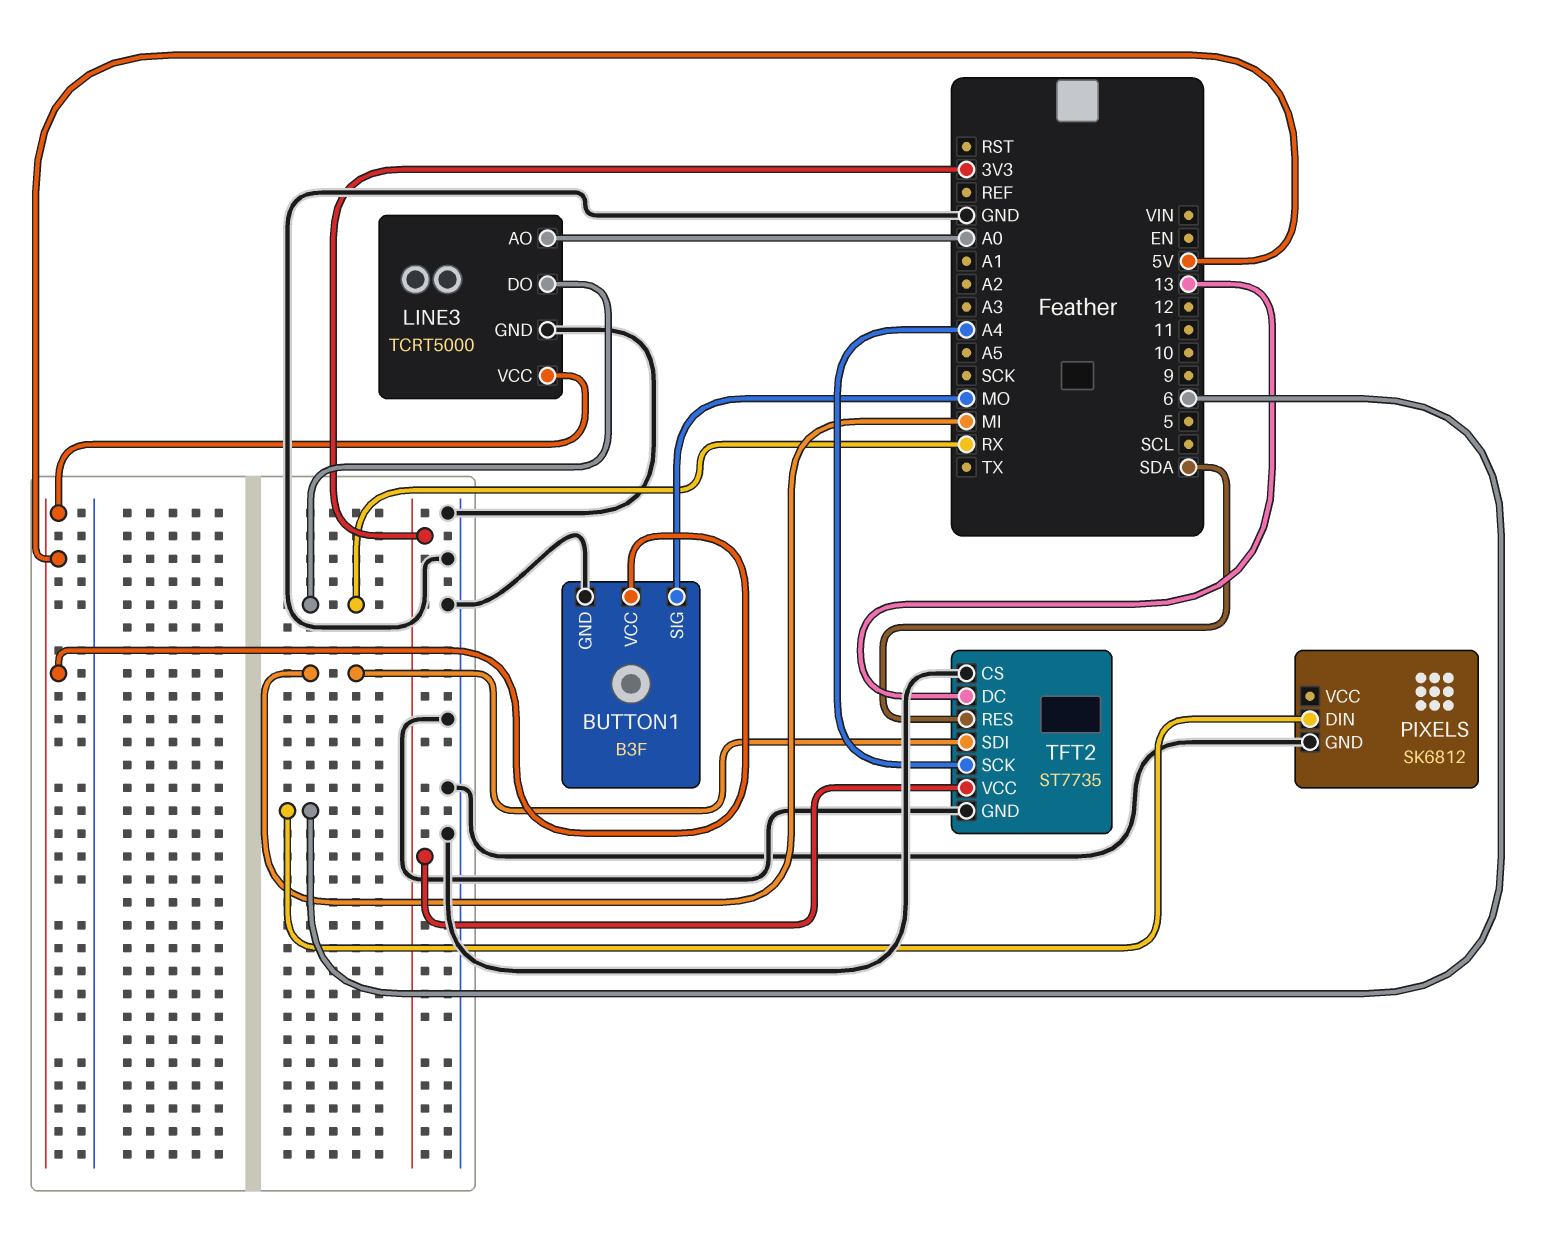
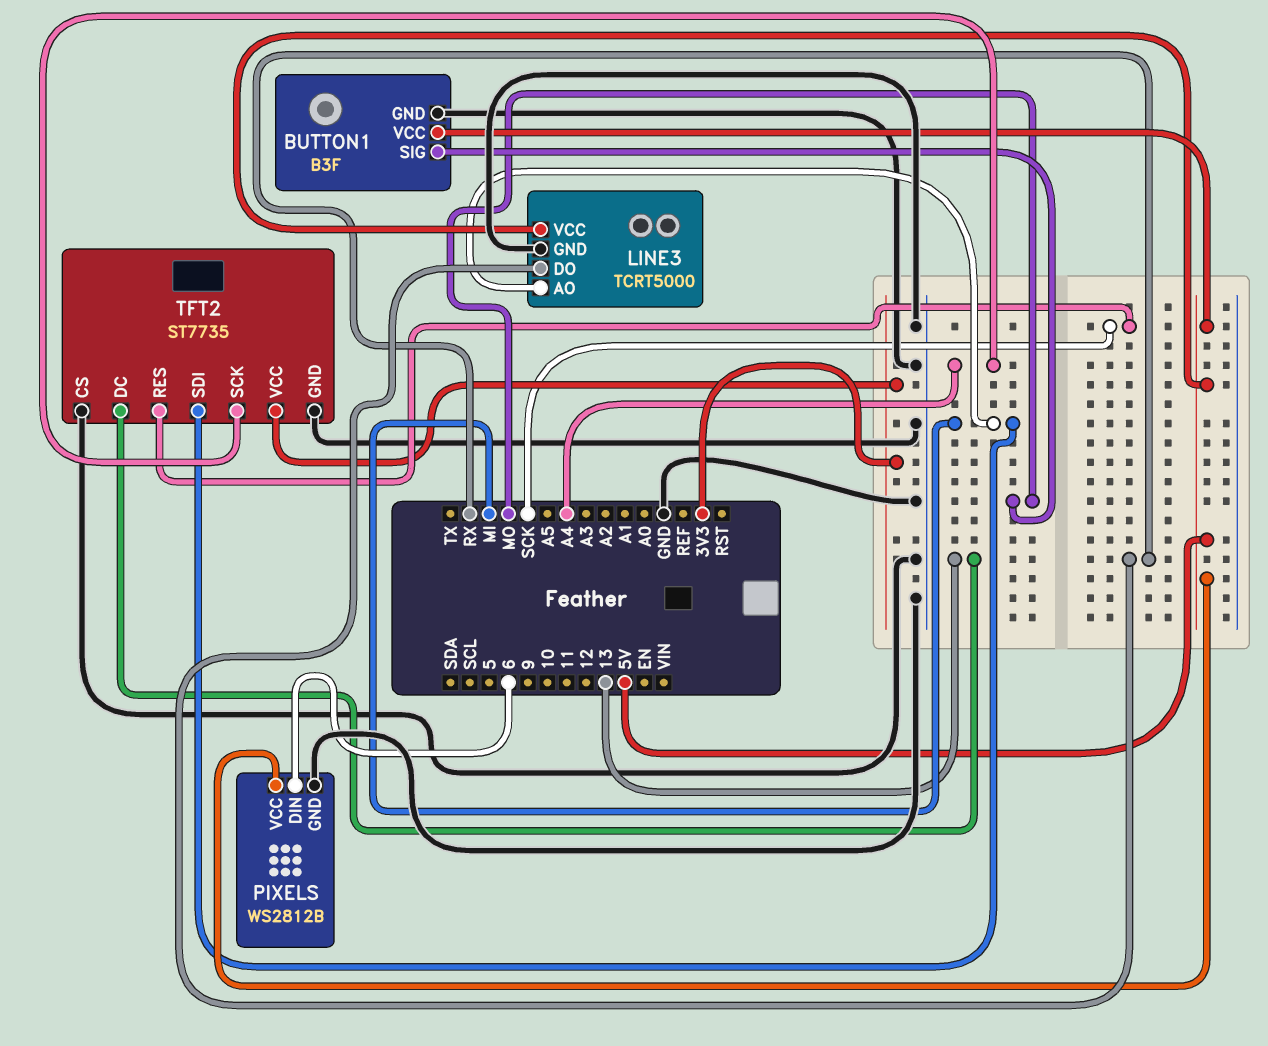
LINE3 pin AO: A0 -> MI
PIXELS: SK6812 -> WS2812B
PIXELS pin VCC: none -> 5V
TFT2 pin RES: SDA -> SCK

